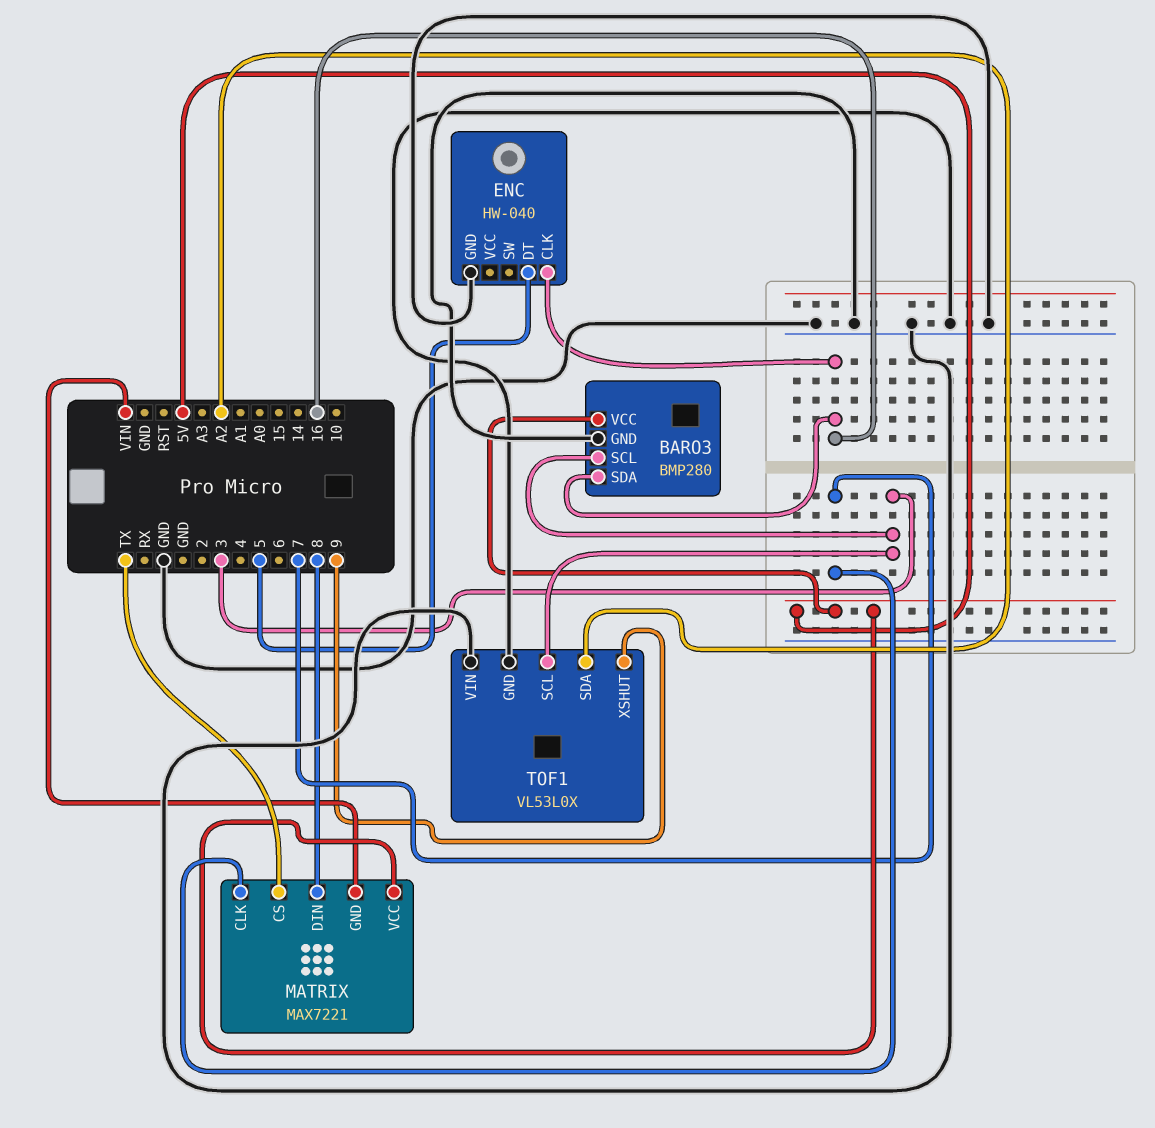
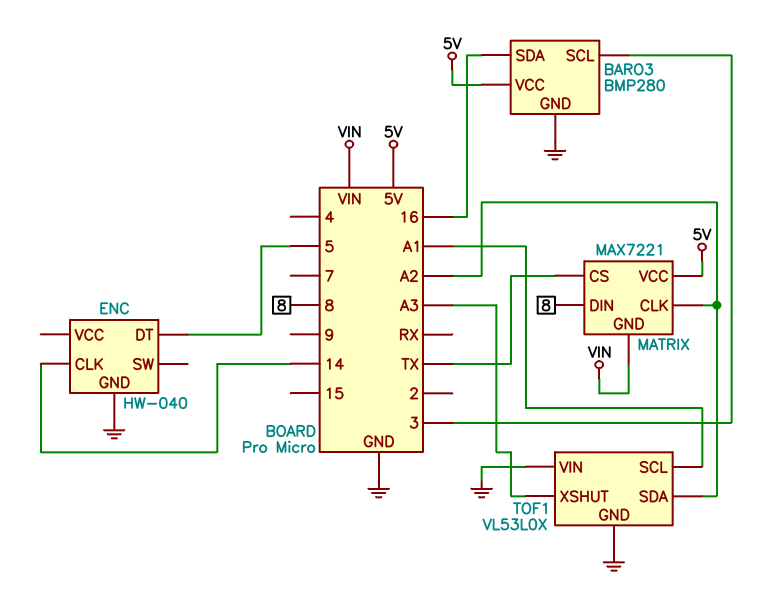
ENC pin CLK: 16 -> 14
MATRIX pin CLK: 7 -> A2
TOF1 pin SCL: 3 -> A1
TOF1 pin XSHUT: 9 -> A3

